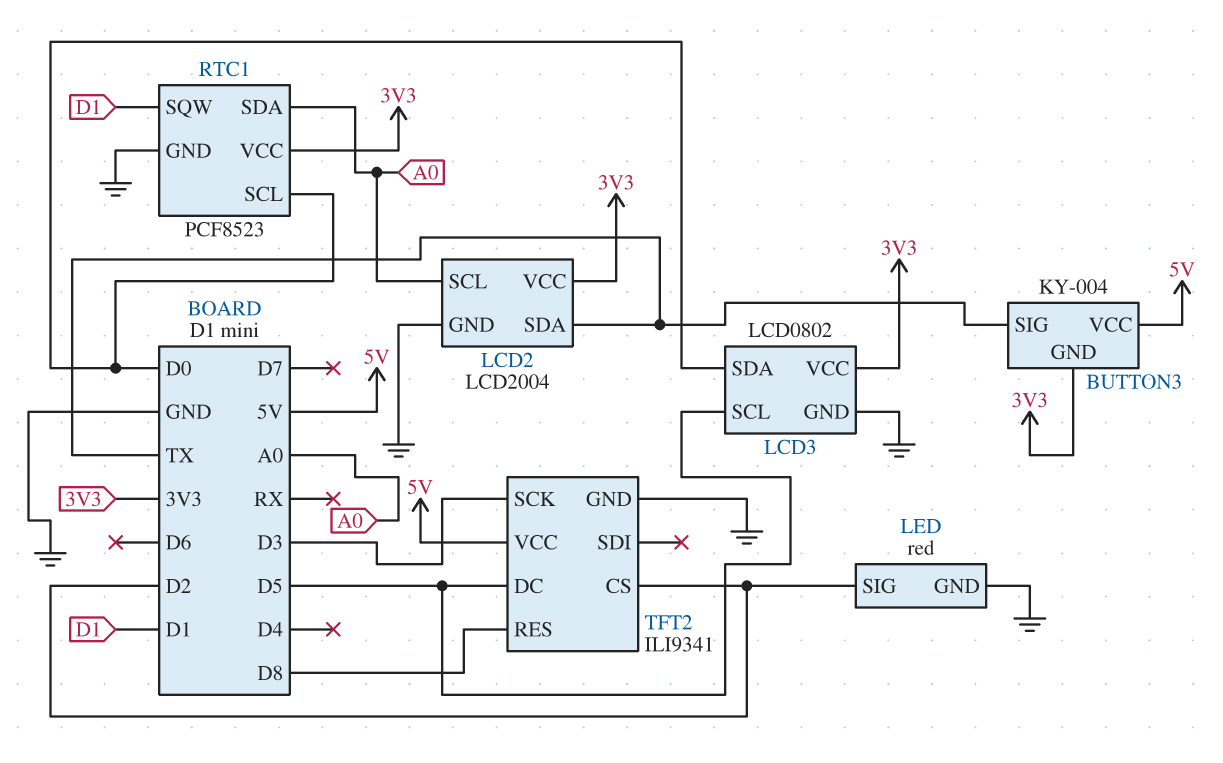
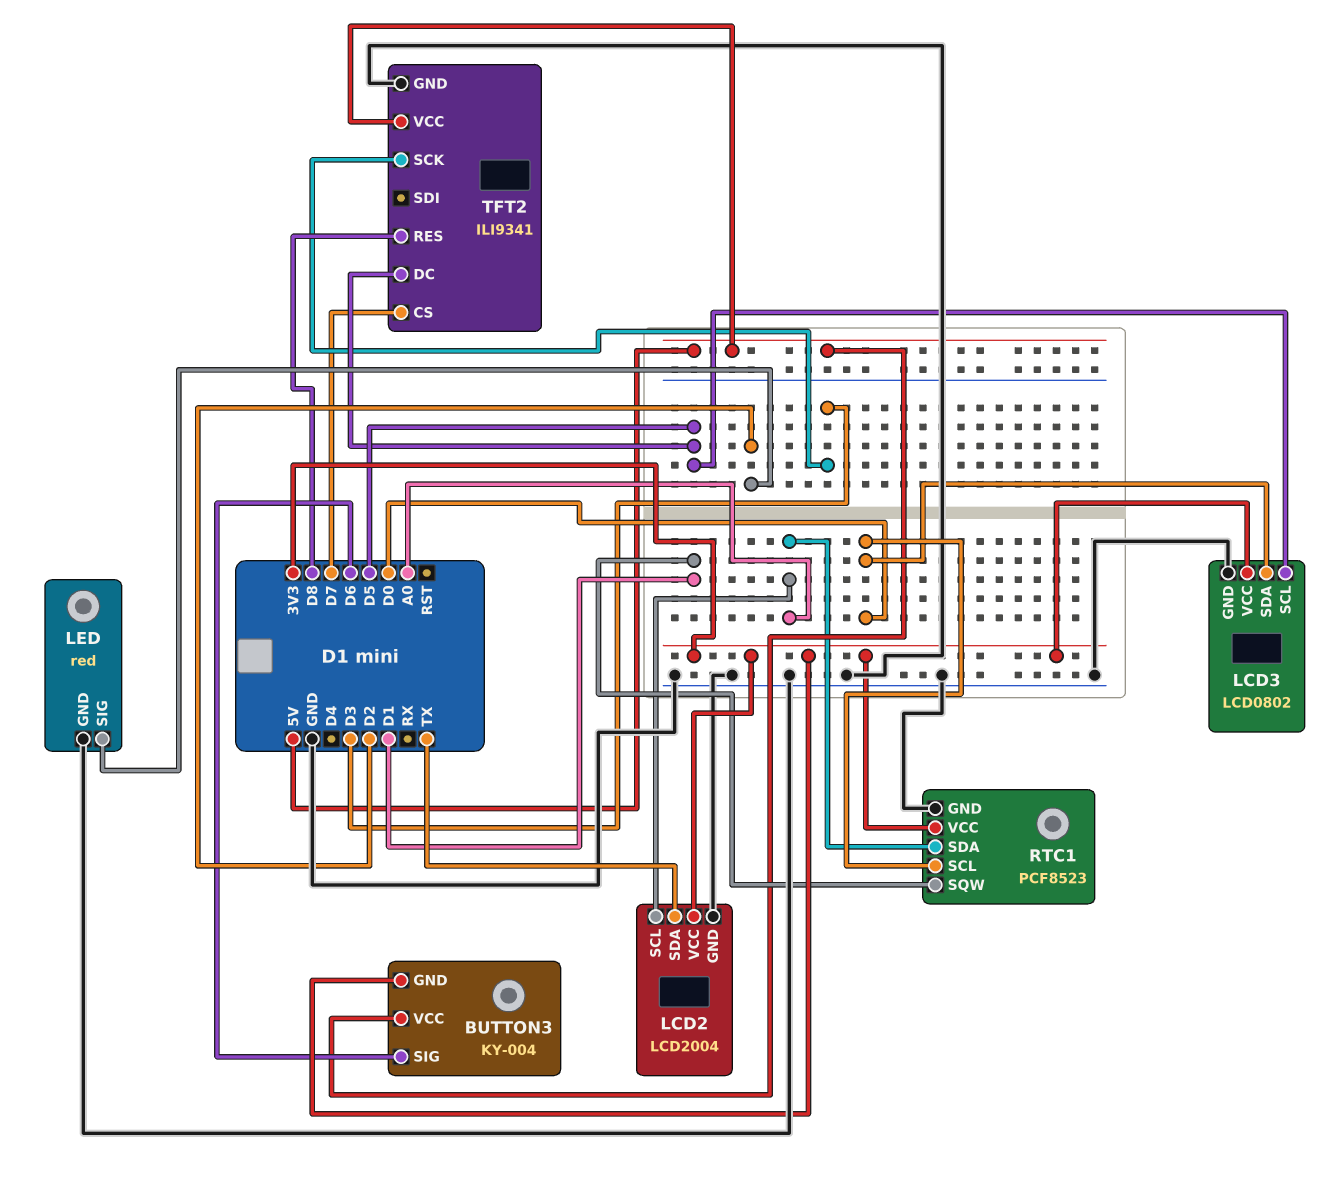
BUTTON3 pin SIG: TX -> D6
TFT2 pin CS: D2 -> D7

